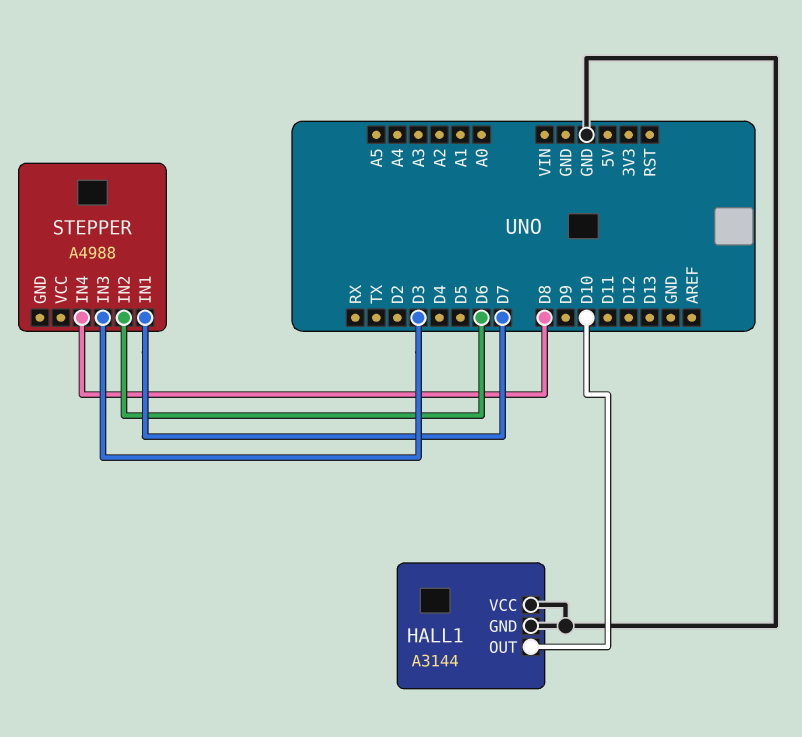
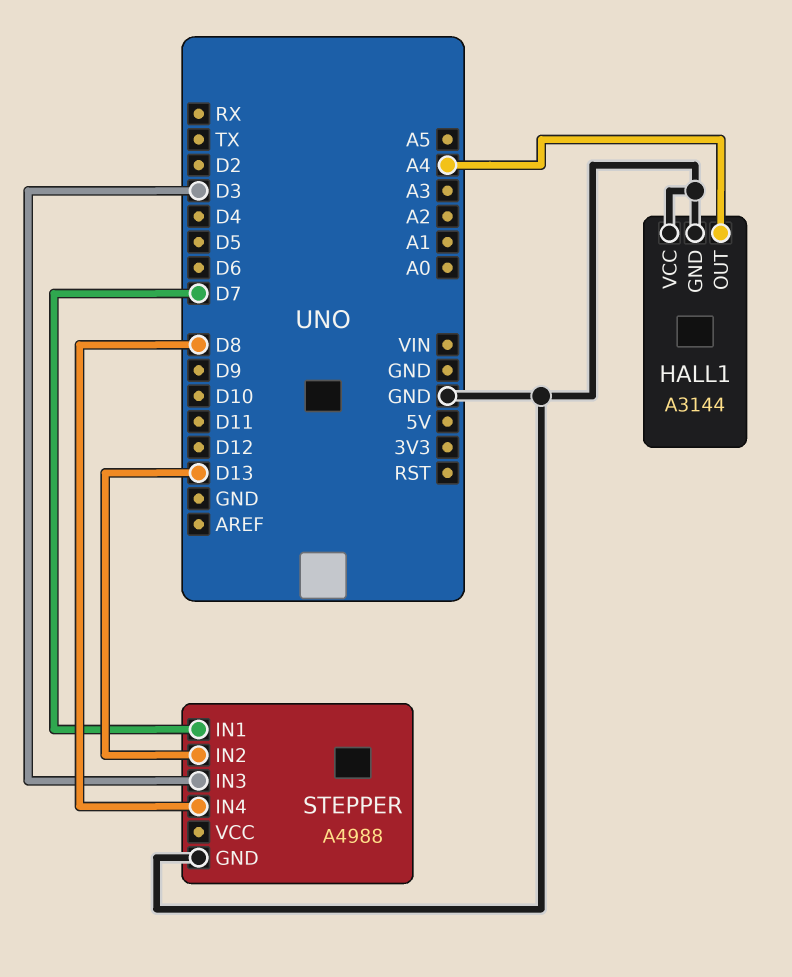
HALL1 pin OUT: D10 -> A4
STEPPER pin GND: none -> GND
STEPPER pin IN2: D6 -> D13

